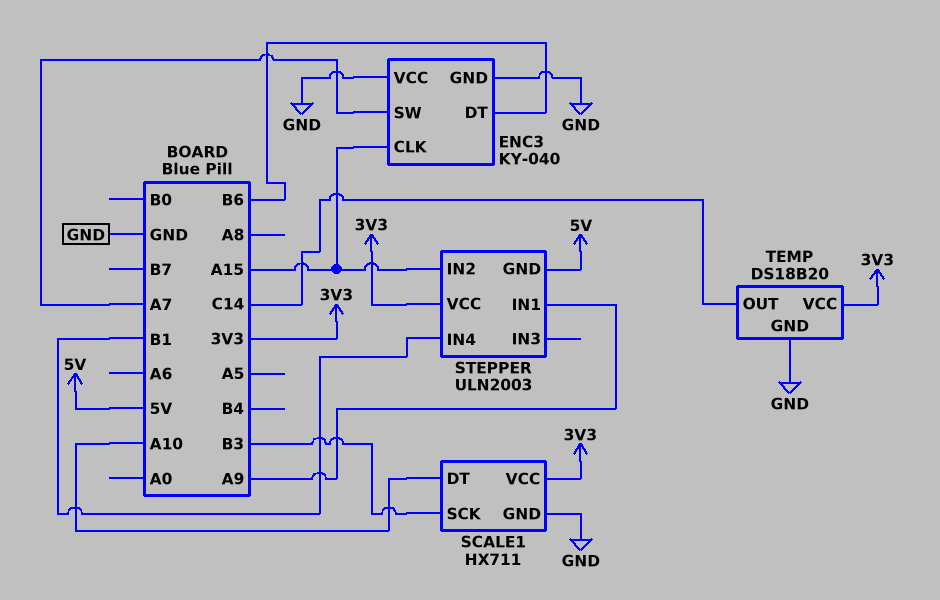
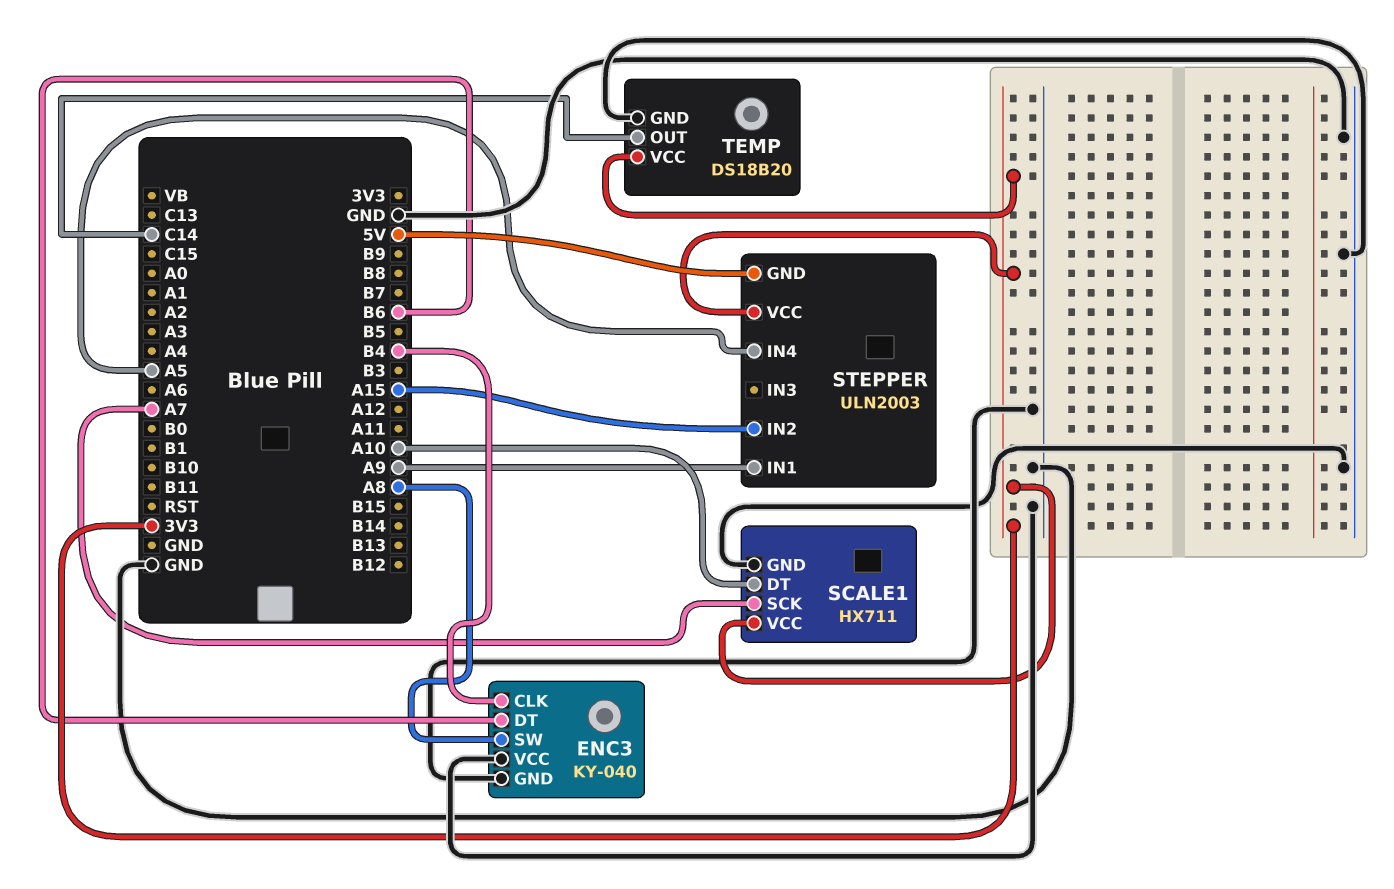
ENC3 pin CLK: A15 -> B4
ENC3 pin SW: A7 -> A8
SCALE1 pin SCK: B3 -> A7
STEPPER pin IN4: B1 -> A5

